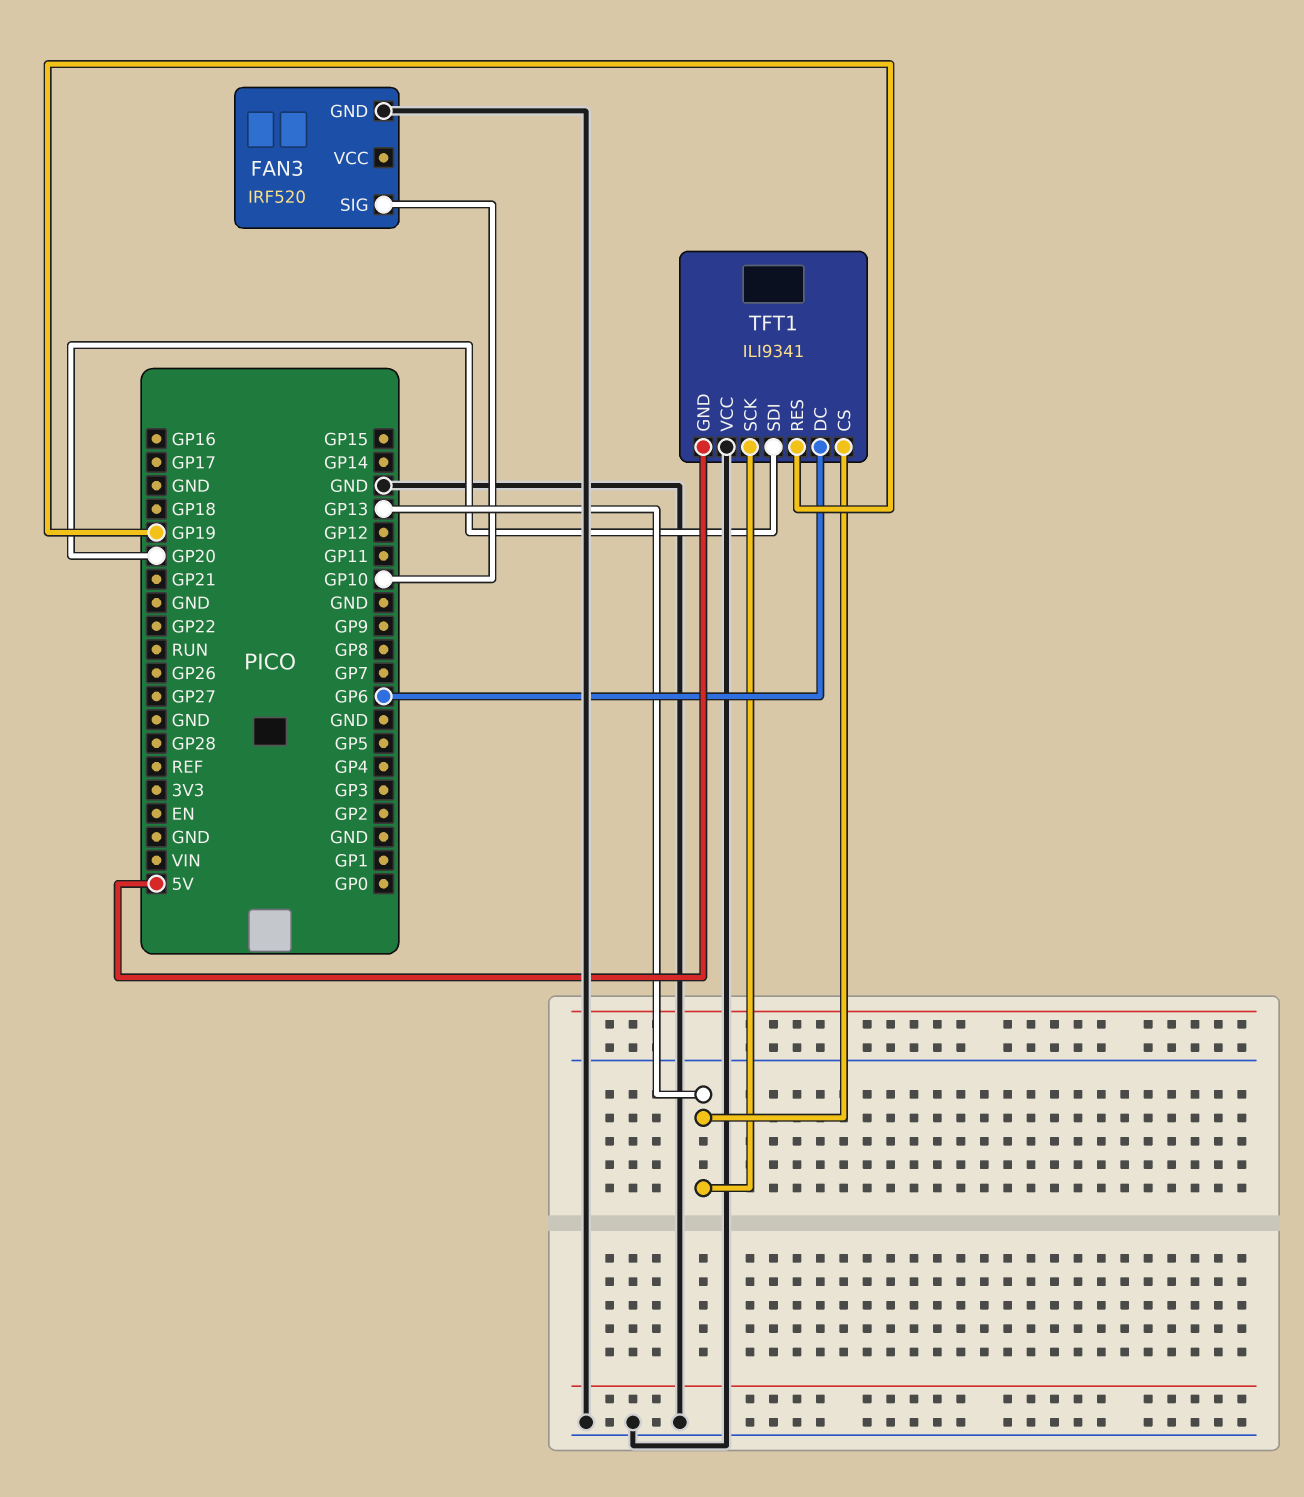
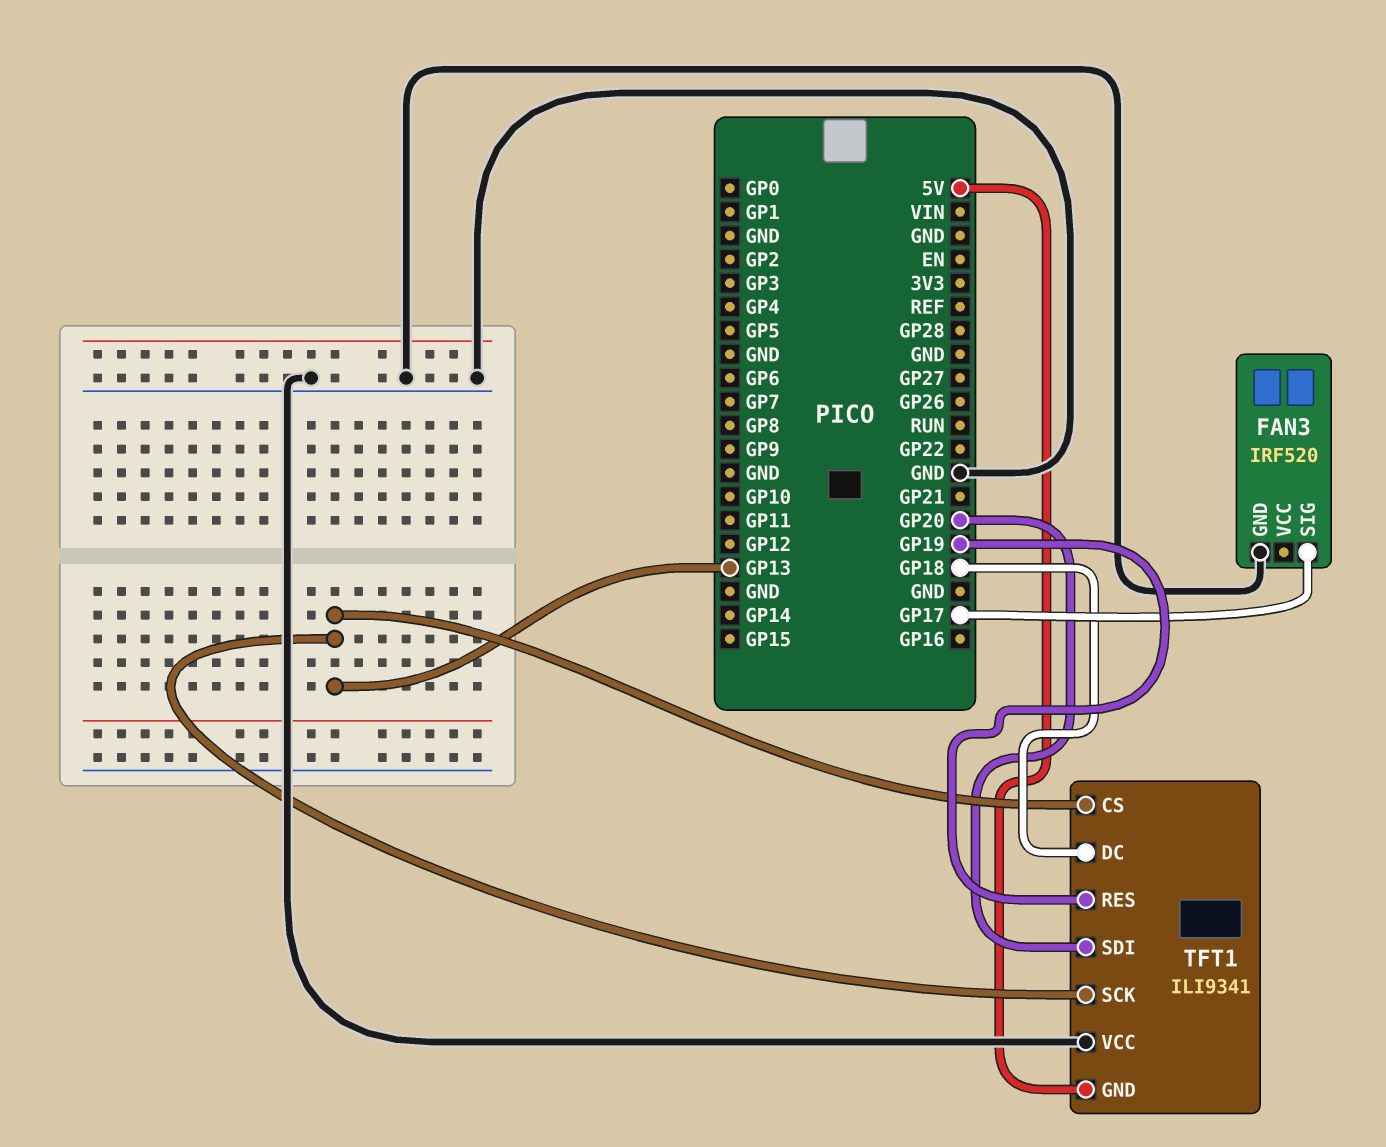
FAN3 pin SIG: GP10 -> GP17
TFT1 pin DC: GP6 -> GP18

